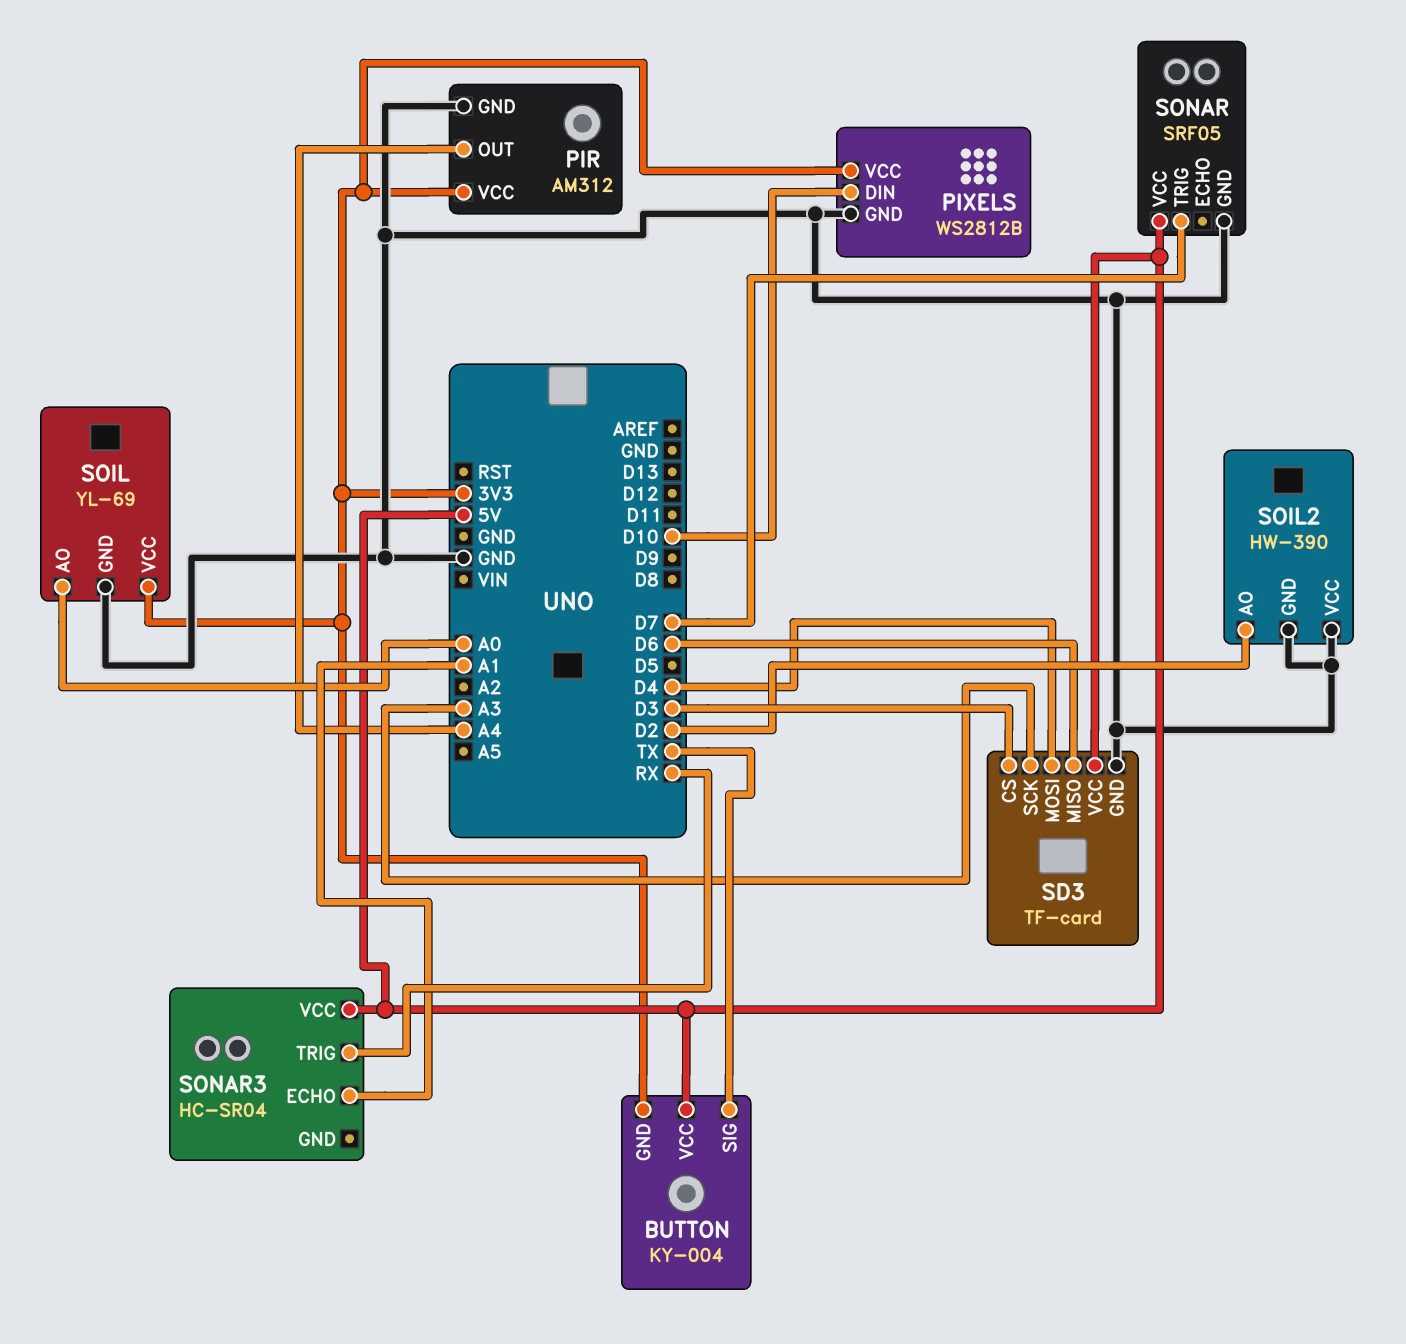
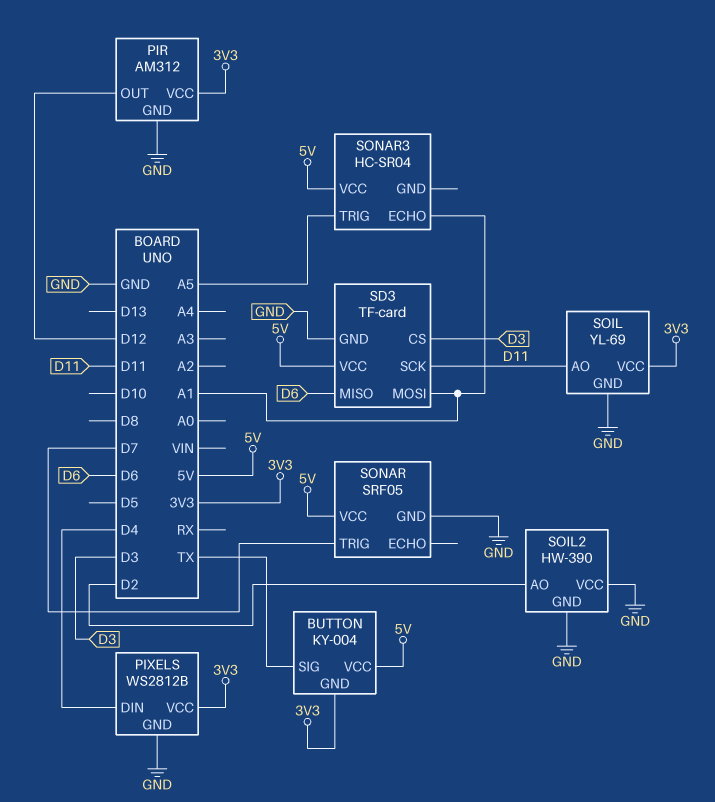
PIR pin OUT: A4 -> D12
PIXELS pin DIN: D10 -> D4
SD3 pin MOSI: D4 -> A1
SD3 pin SCK: A3 -> D11
SOIL pin AO: A0 -> D11
SONAR3 pin TRIG: RX -> A5

